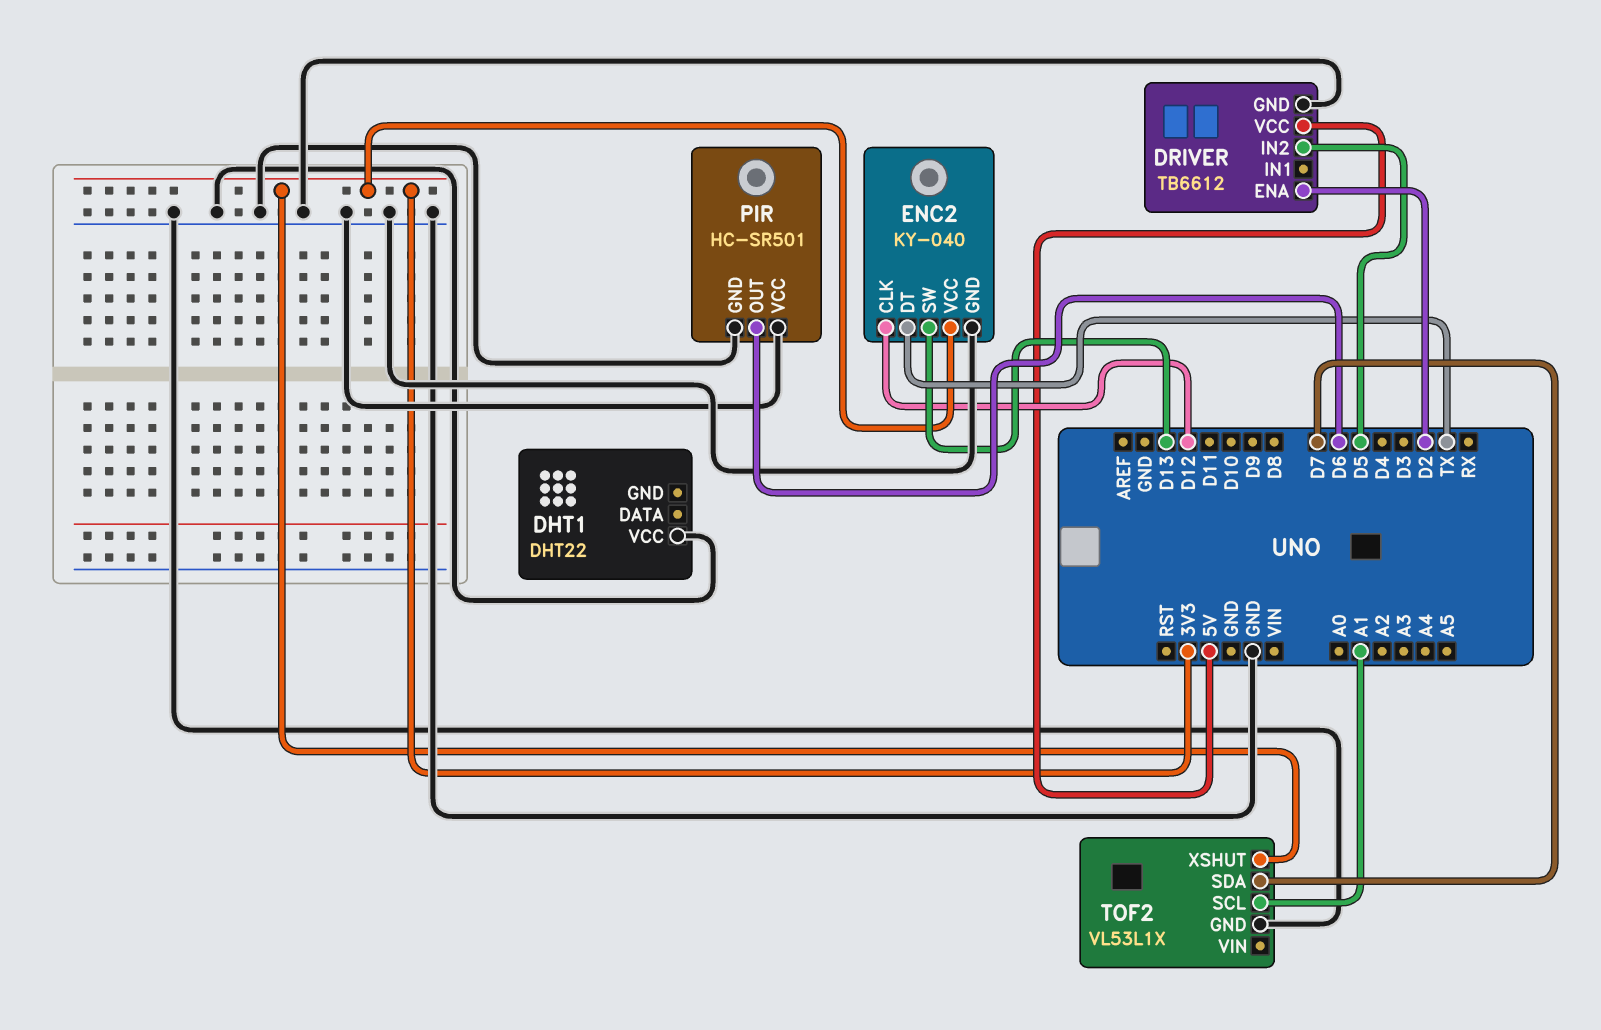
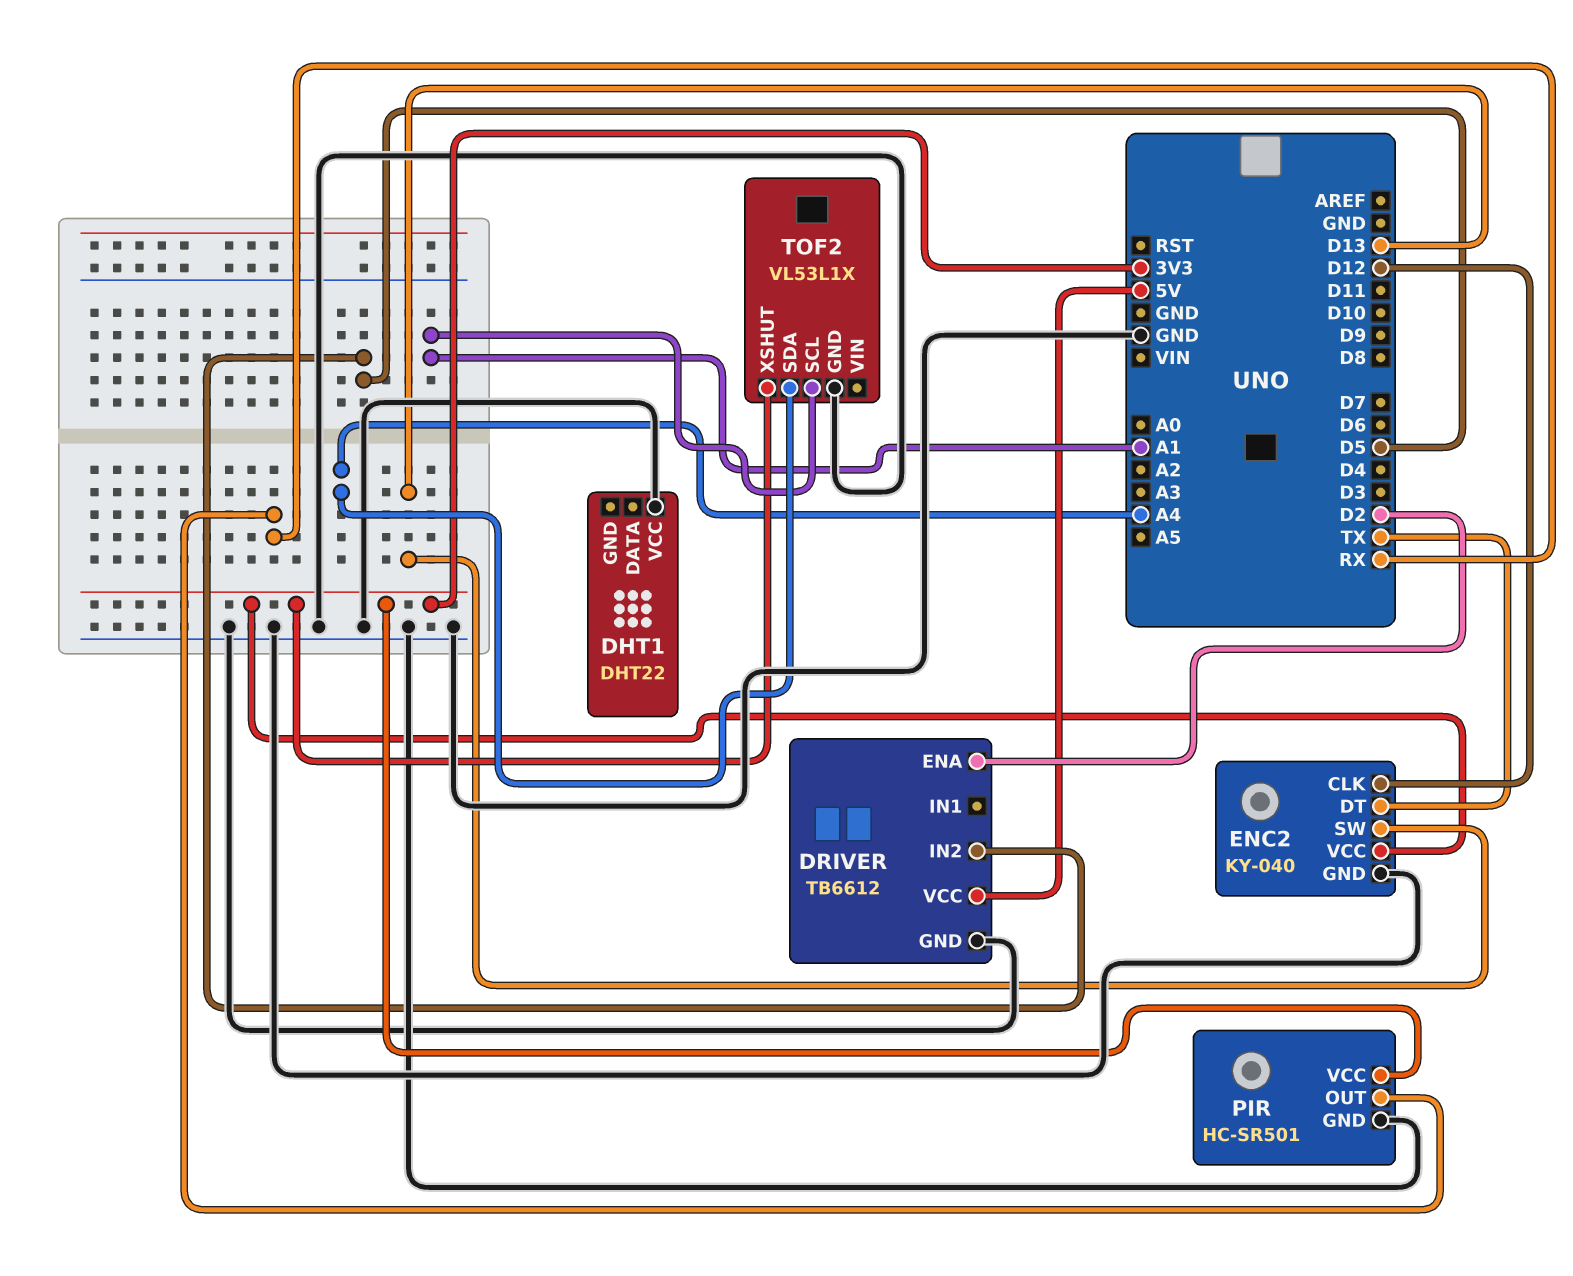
PIR pin OUT: D6 -> RX
PIR pin VCC: GND -> 3V3
TOF2 pin SDA: D7 -> A4

